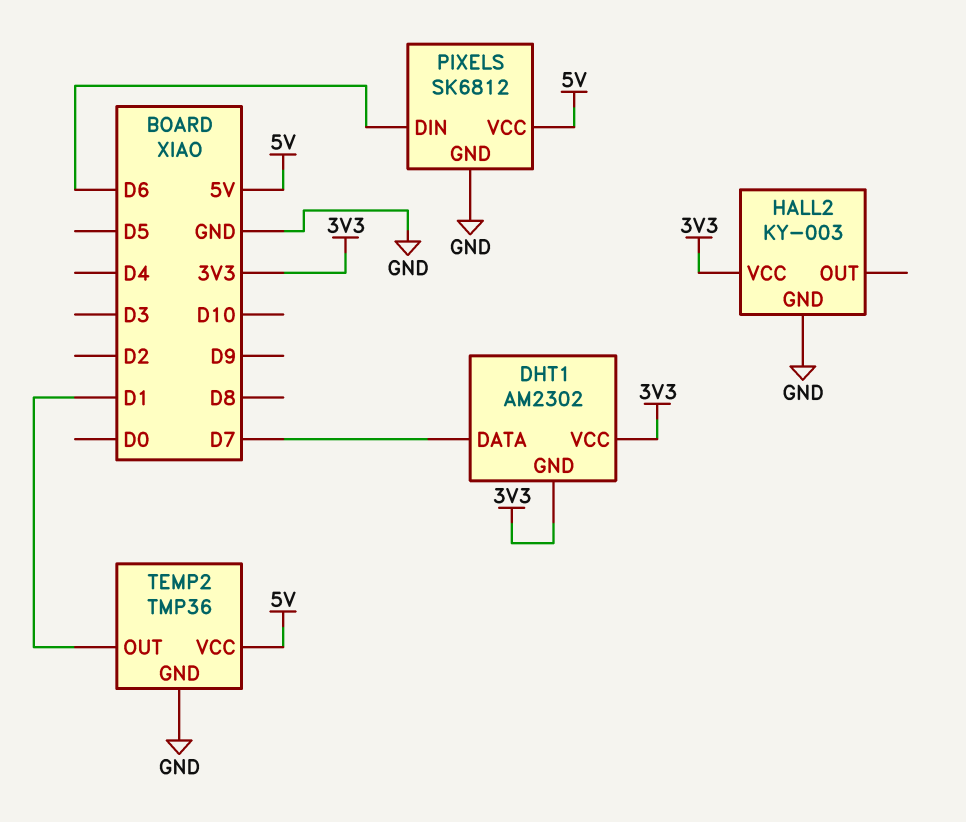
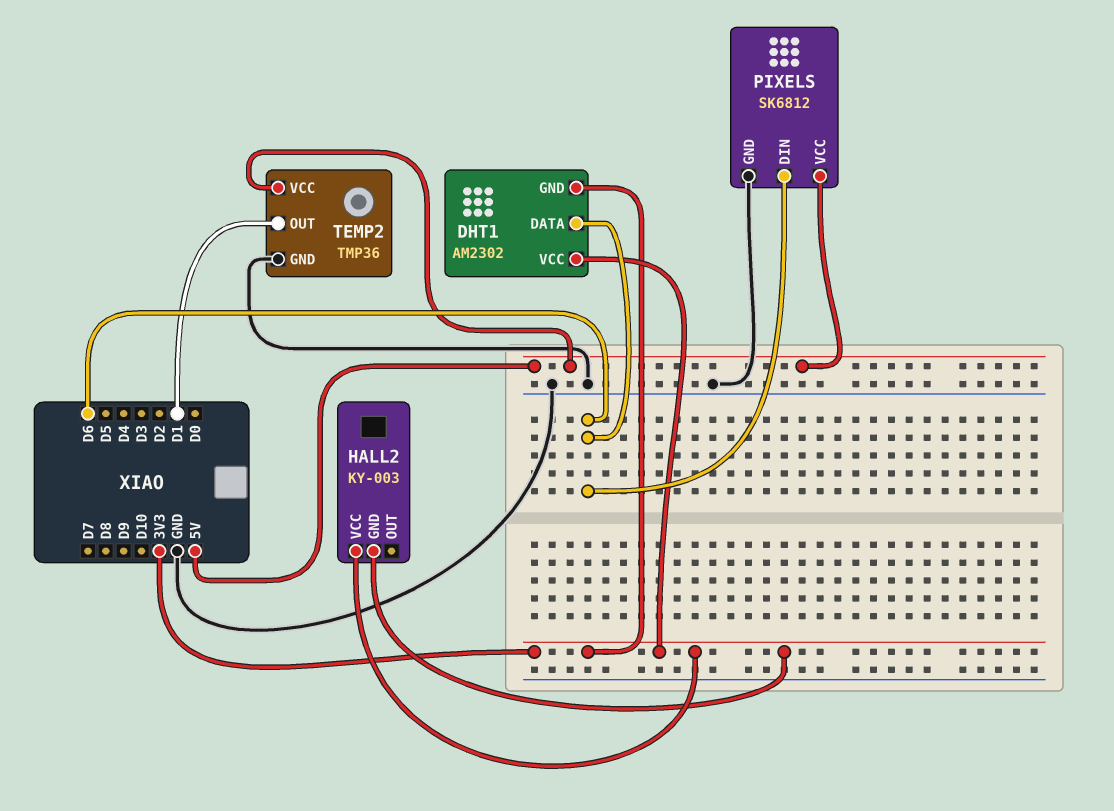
DHT1 pin DATA: D7 -> D6
HALL2 pin GND: GND -> 3V3

